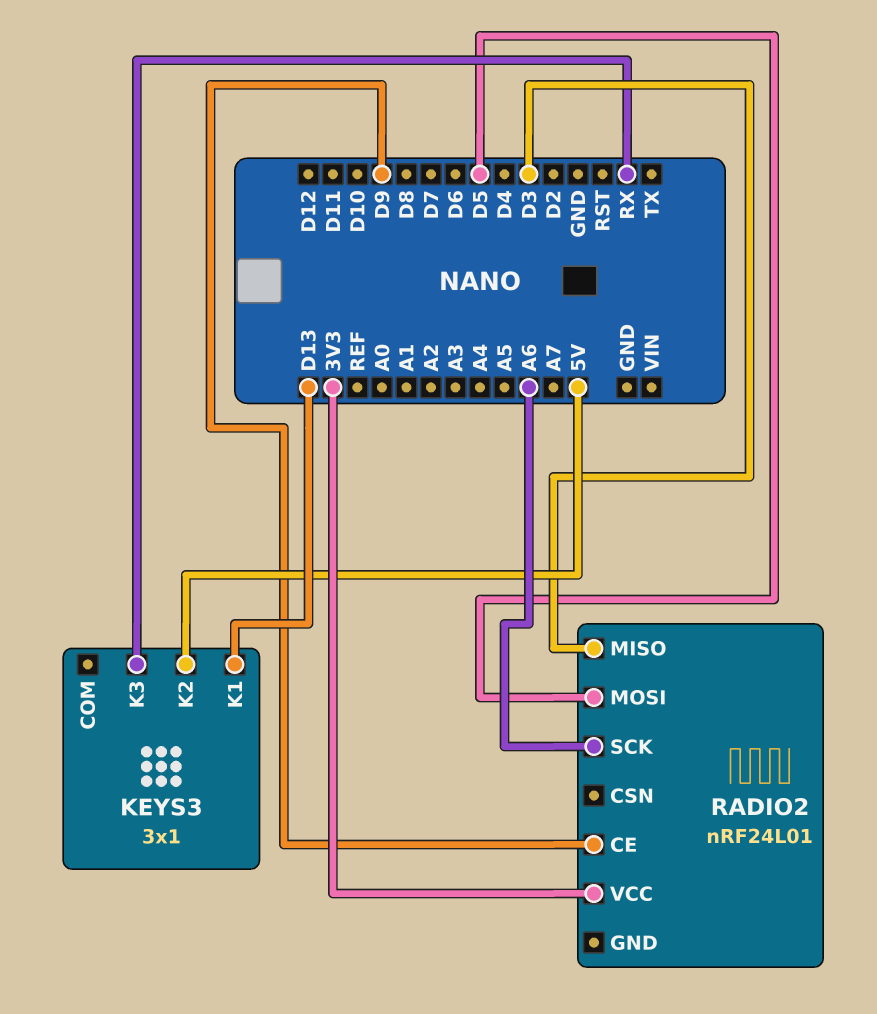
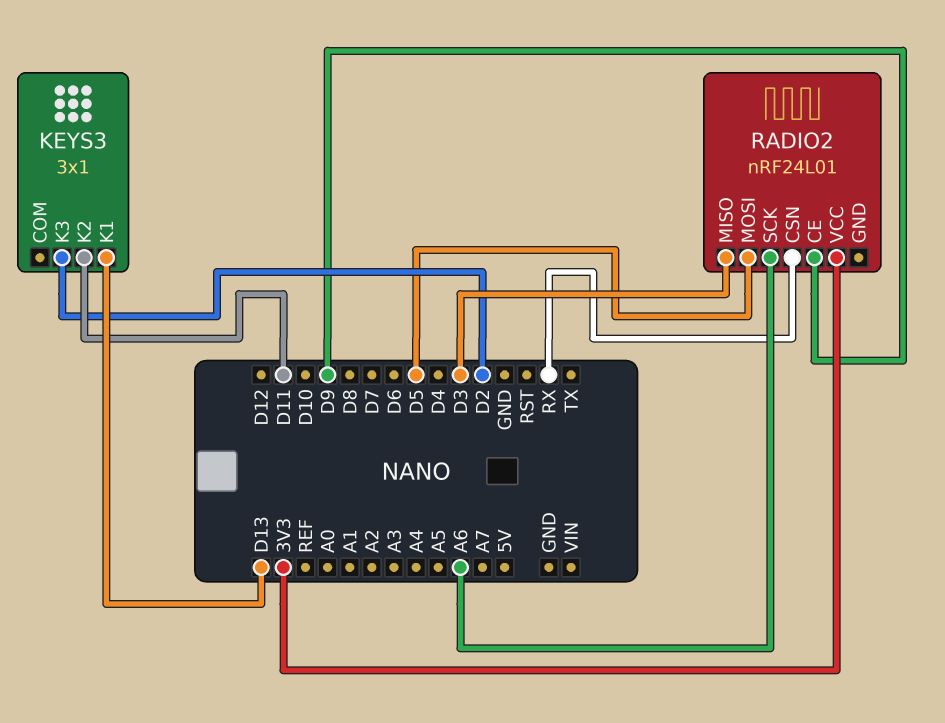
KEYS3 pin K2: 5V -> D11
KEYS3 pin K3: RX -> D2
RADIO2 pin CSN: none -> RX

